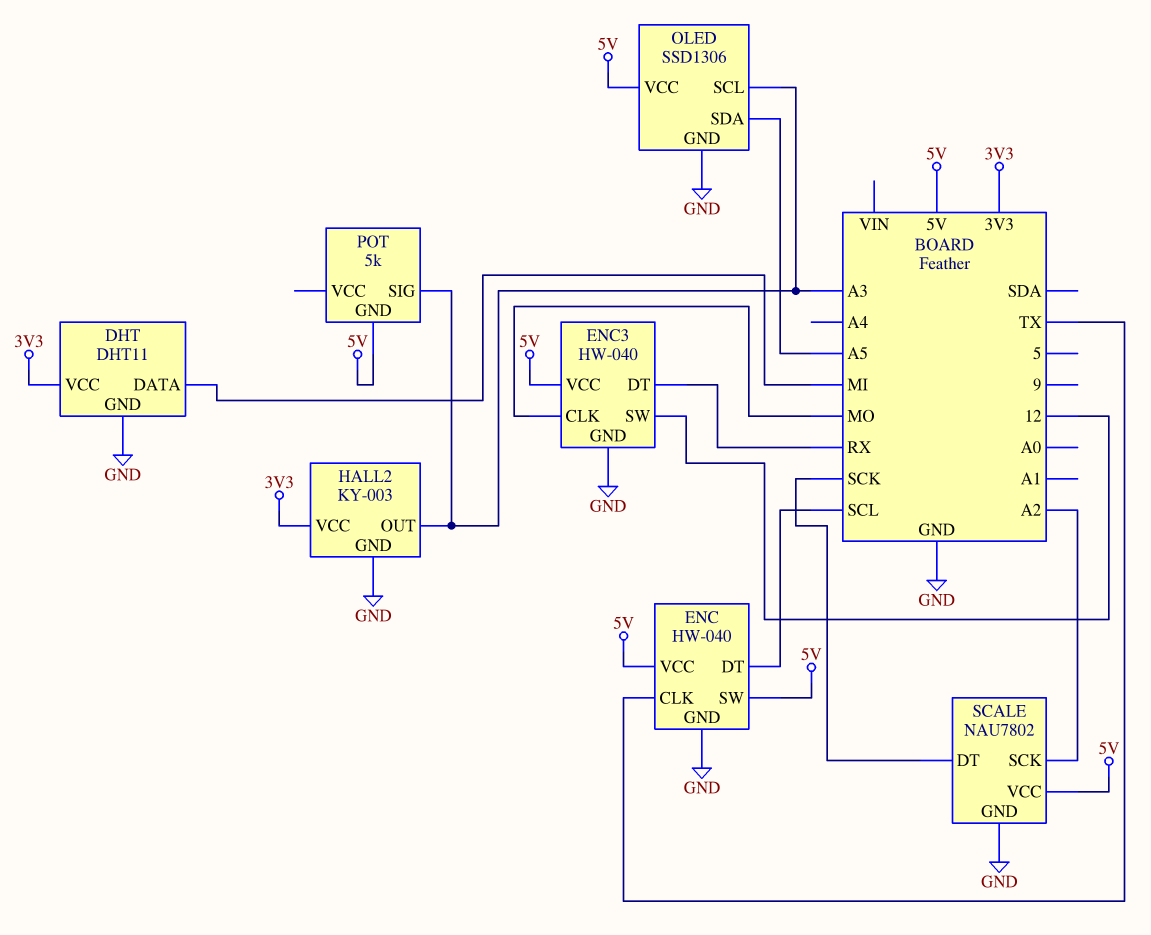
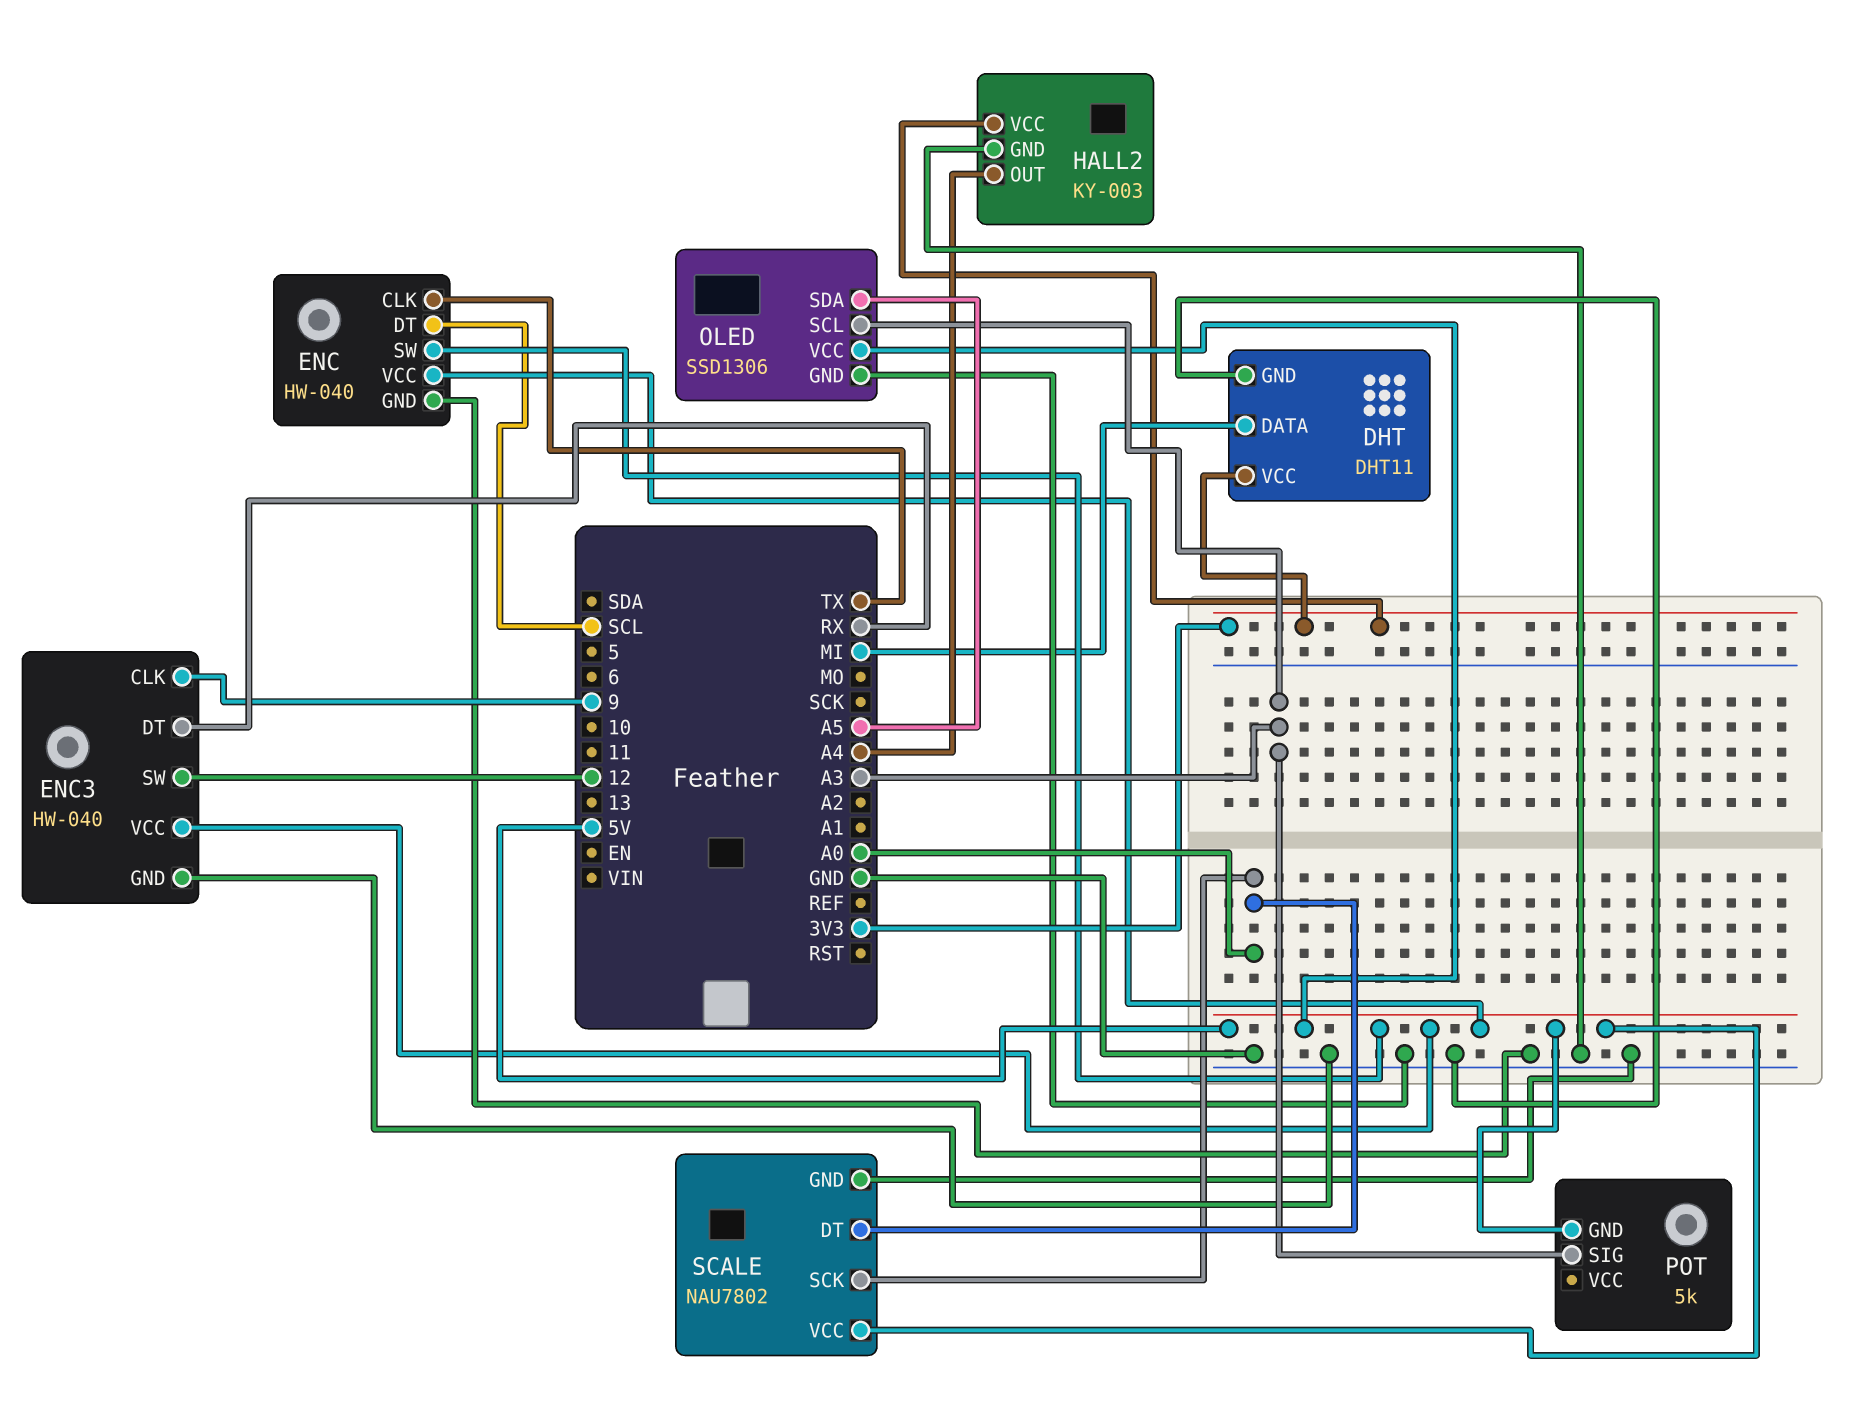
ENC3 pin CLK: MO -> 9
HALL2 pin OUT: A3 -> A4
SCALE pin DT: SCK -> A0
SCALE pin SCK: A2 -> A0

